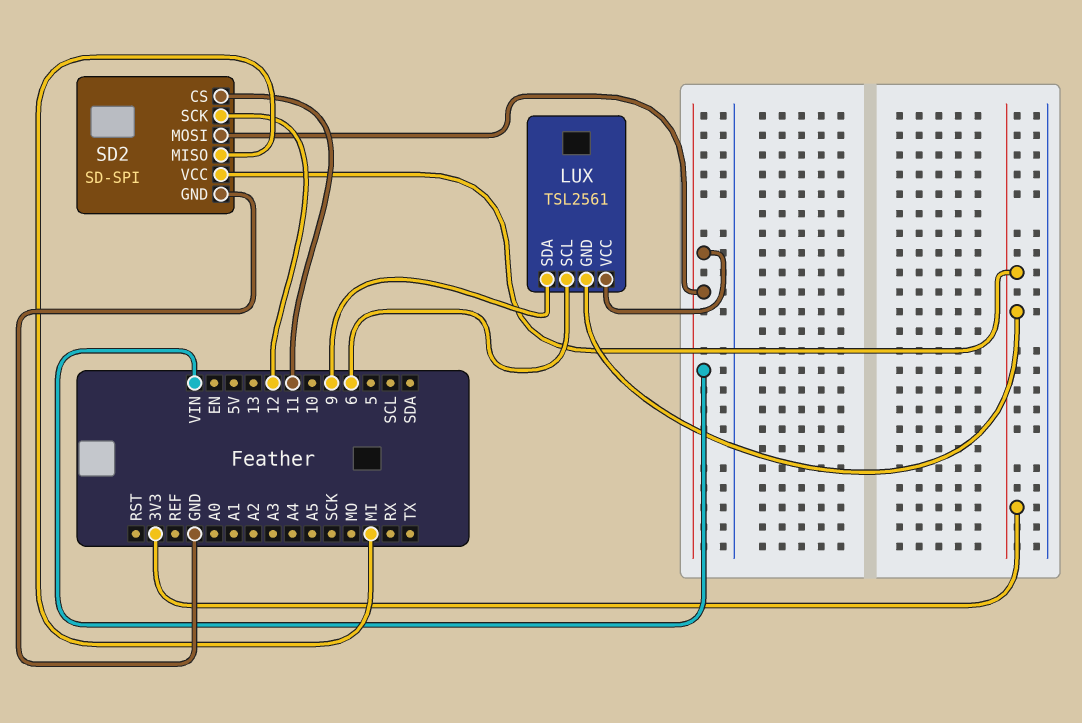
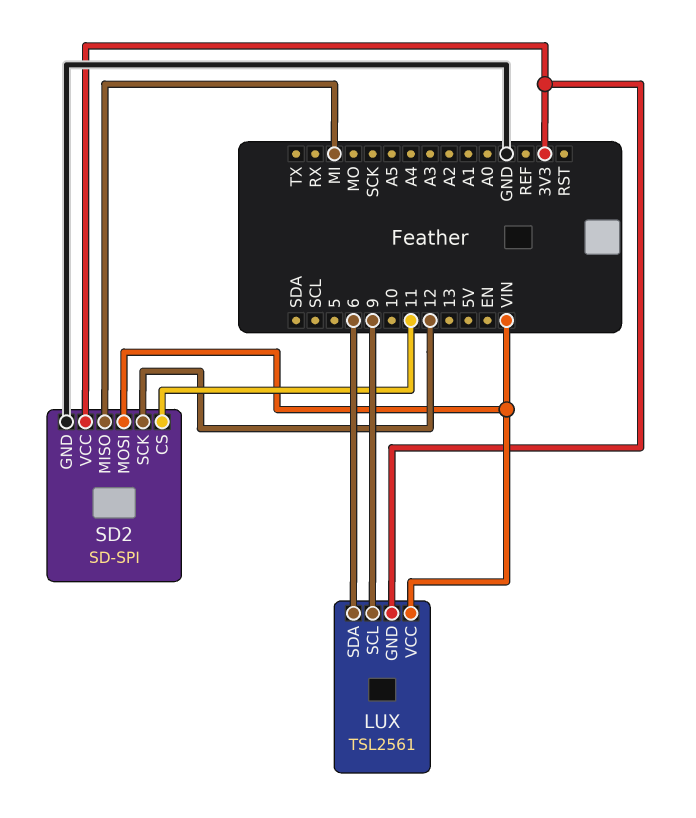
LUX pin SCL: 6 -> 9
LUX pin SDA: 9 -> 6

